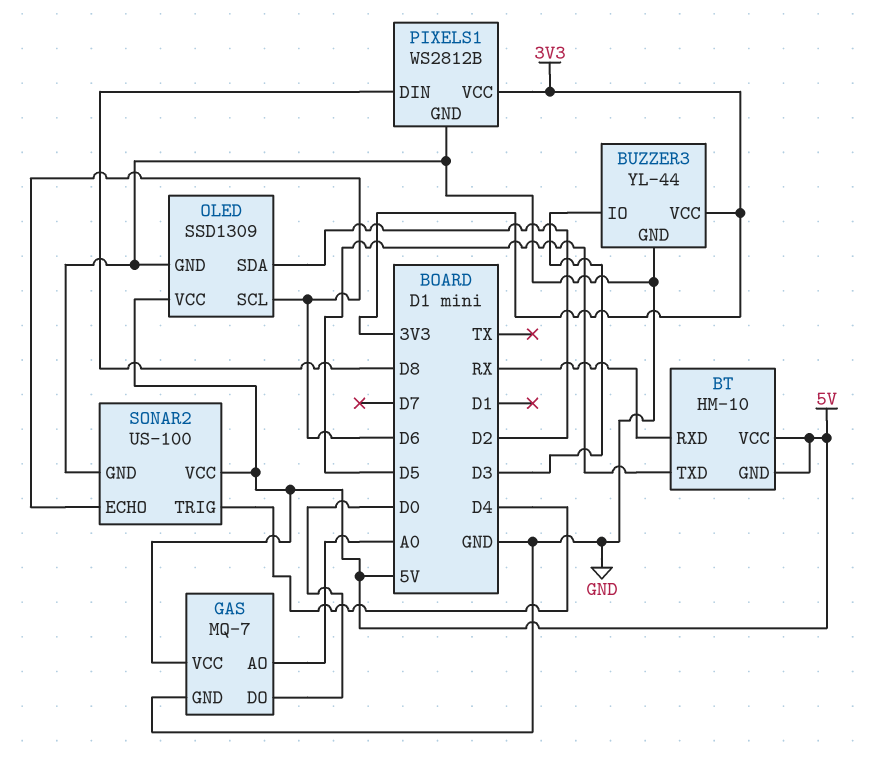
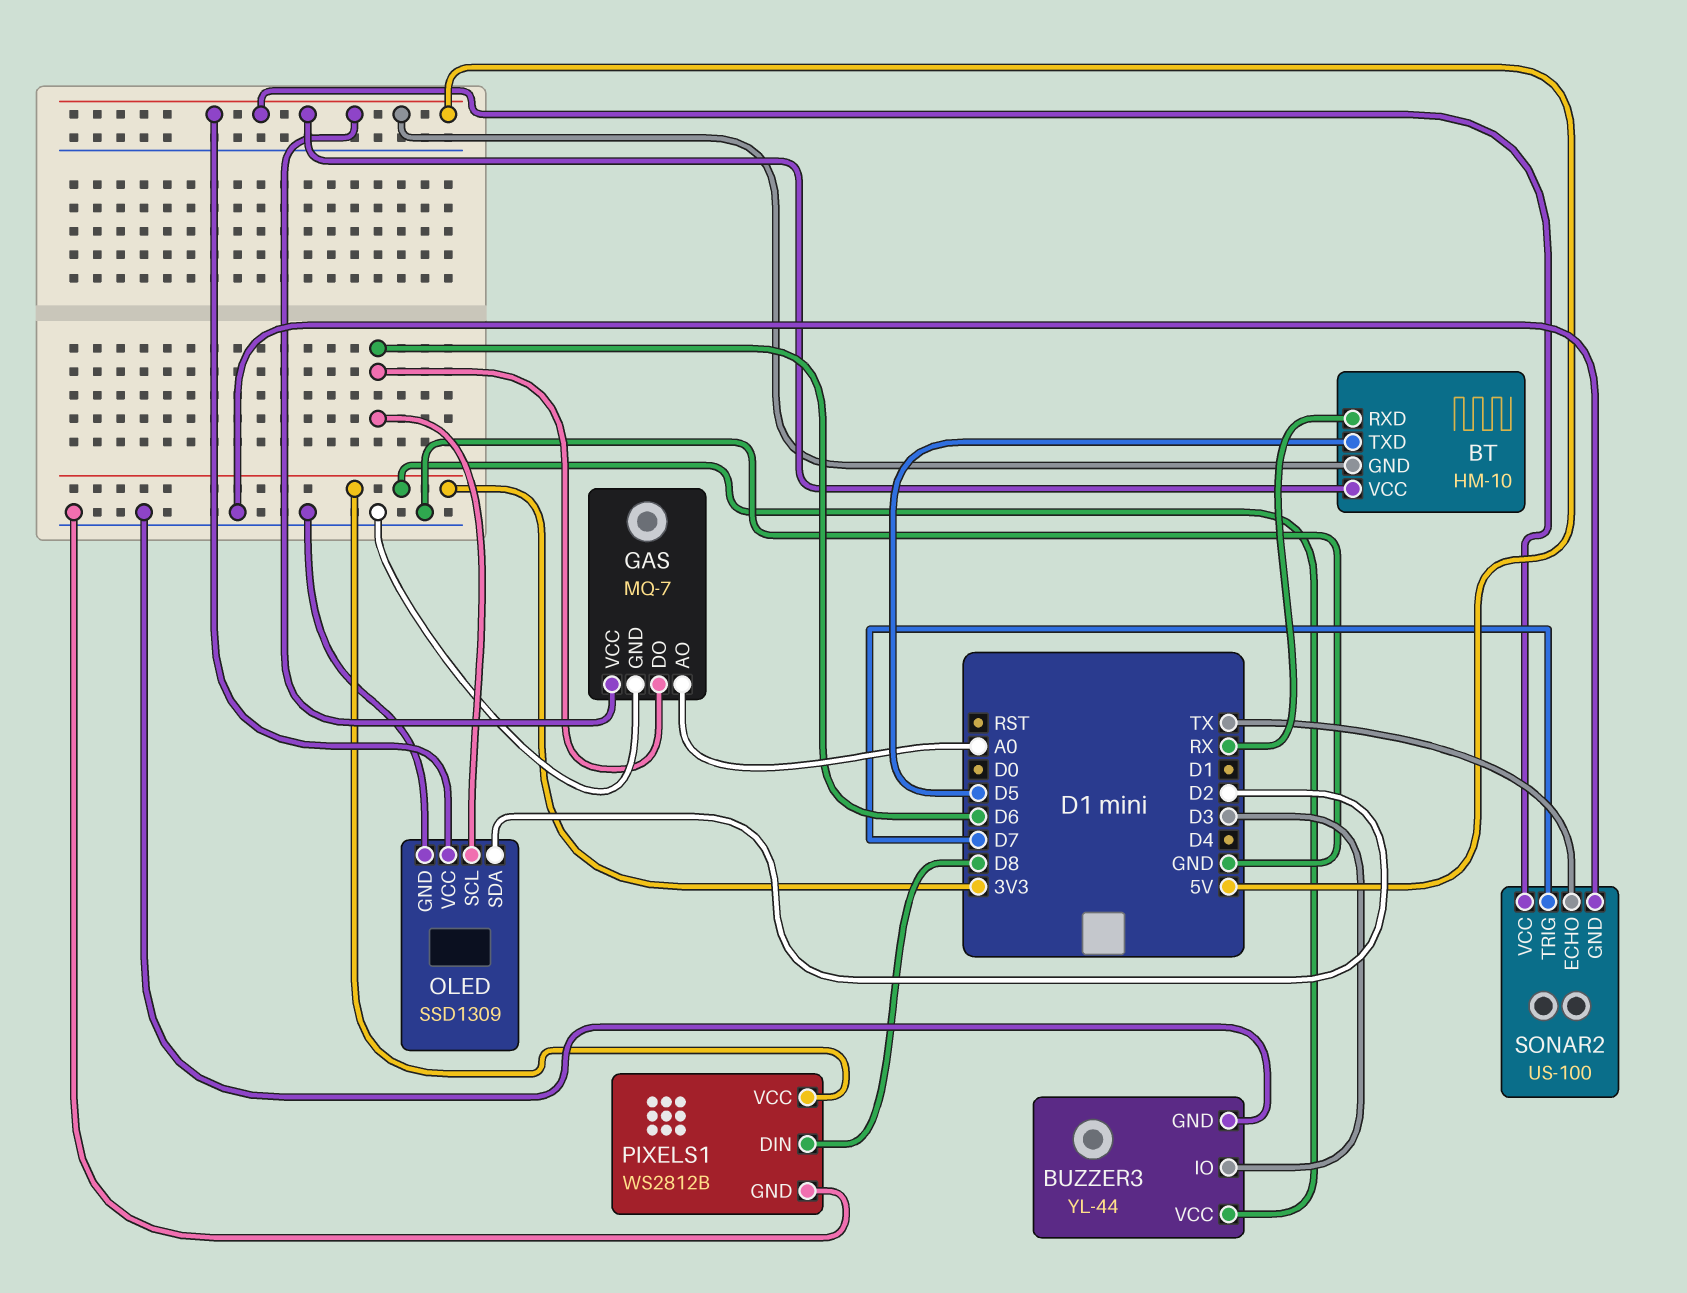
GAS pin DO: D0 -> D6
SONAR2 pin ECHO: D6 -> TX
SONAR2 pin TRIG: D4 -> D7

